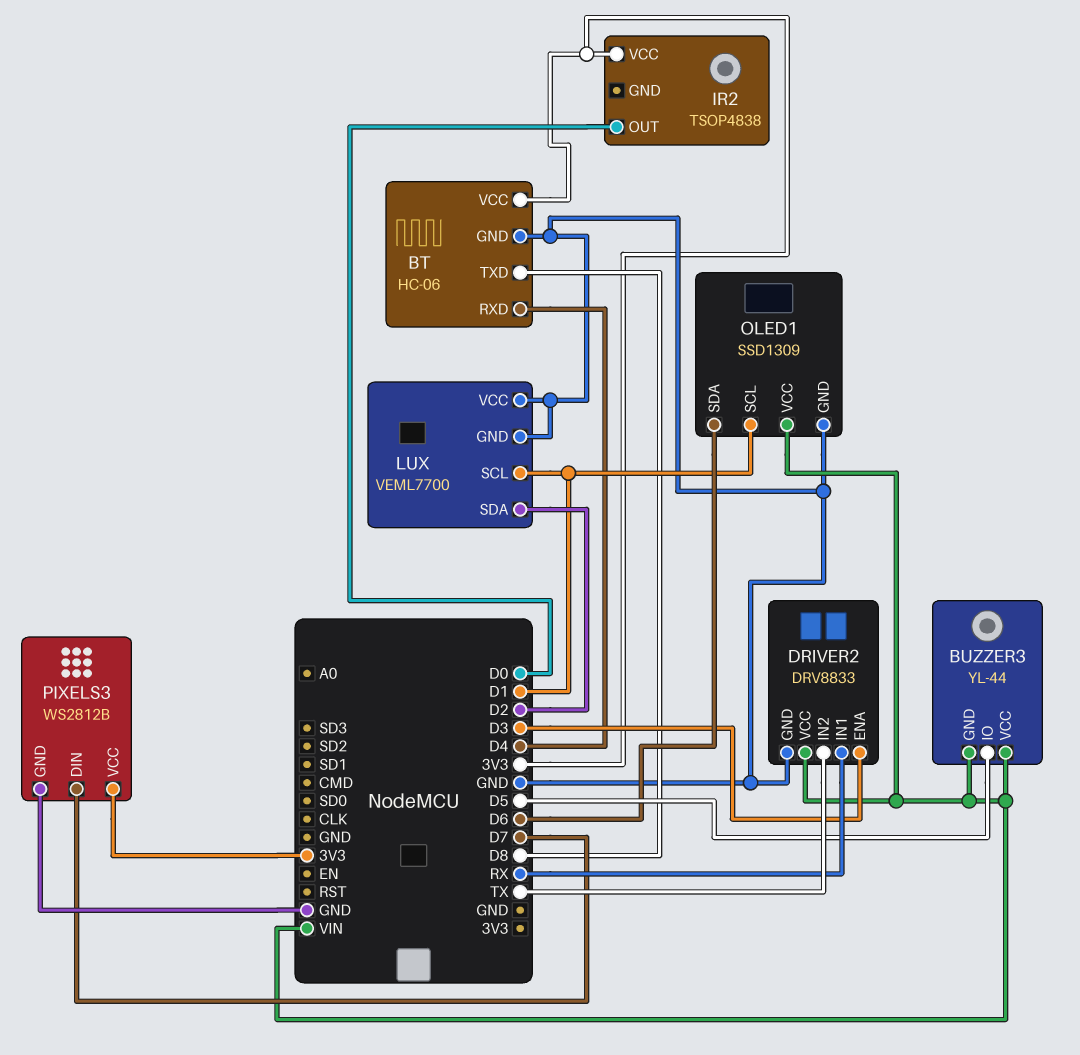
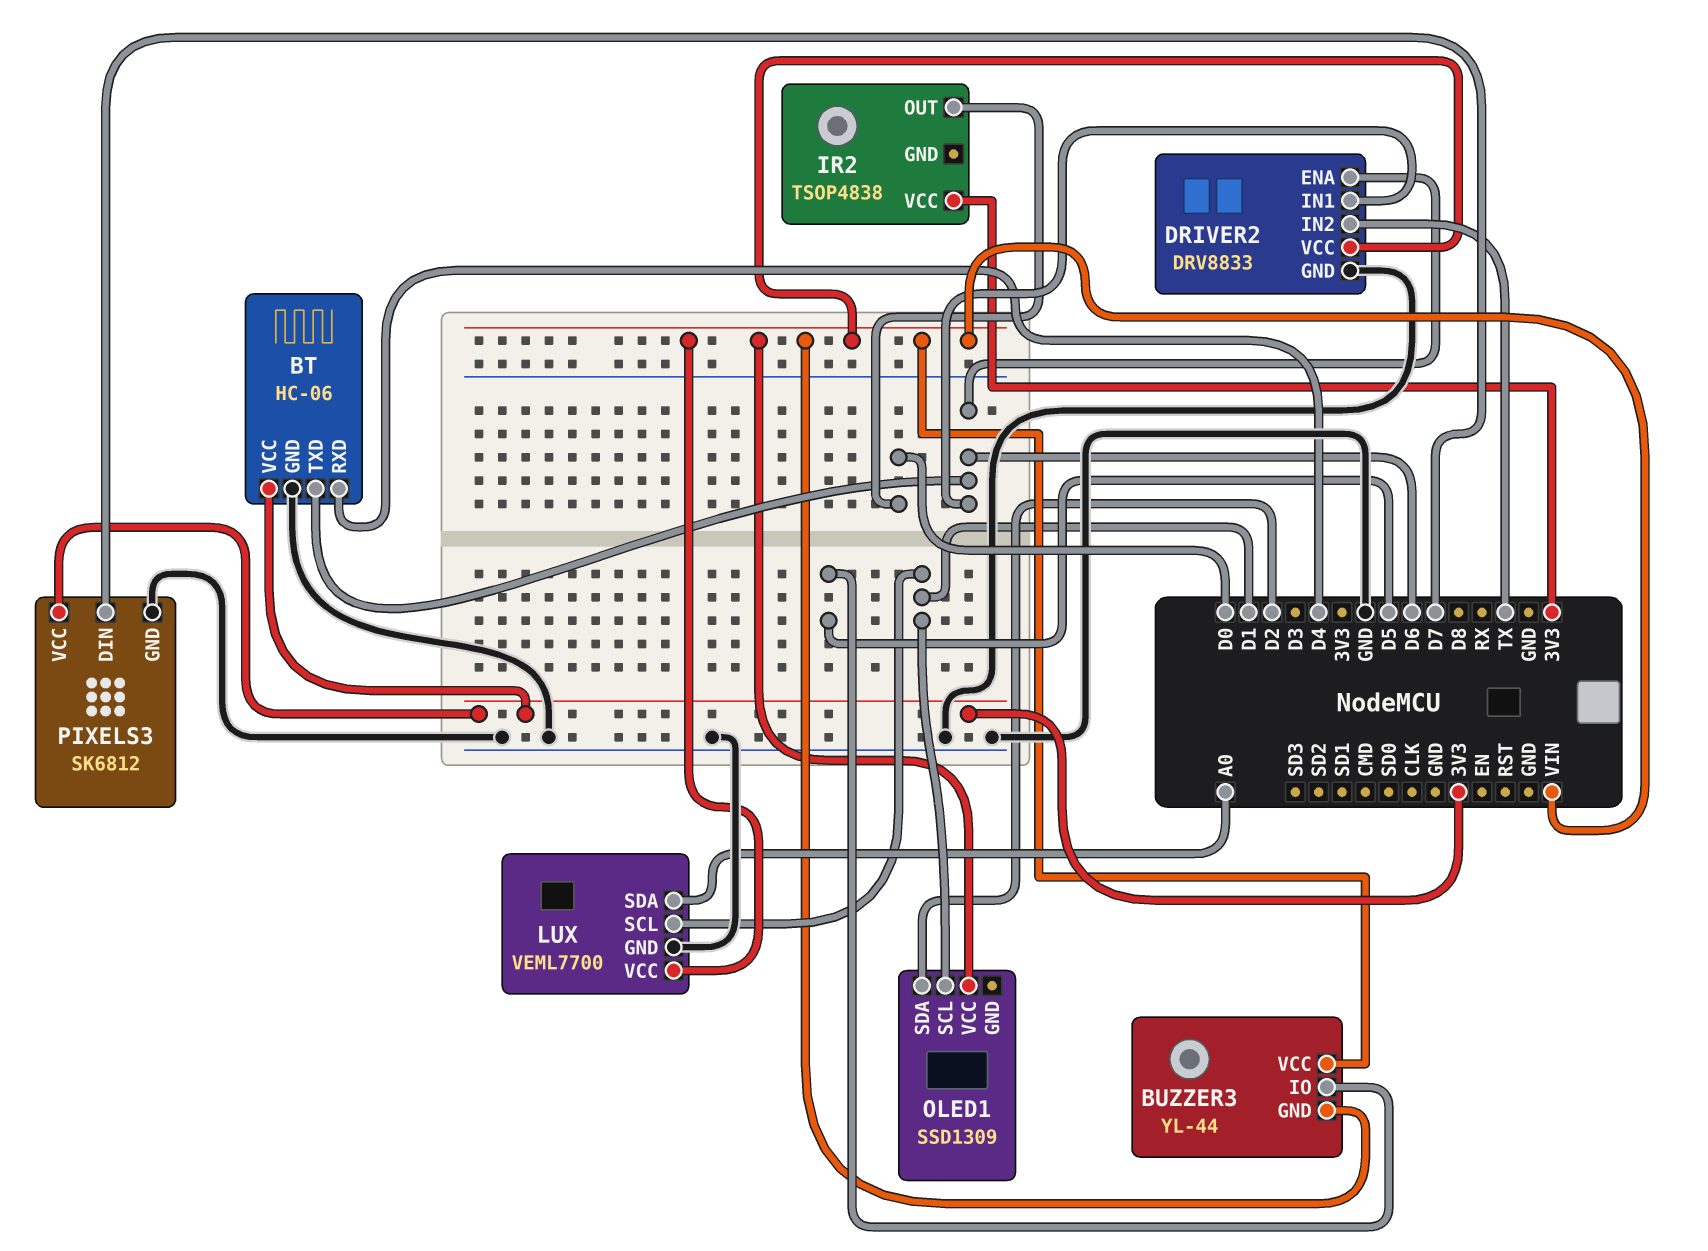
BT pin TXD: D8 -> D6
DRIVER2 pin ENA: D3 -> D6
DRIVER2 pin IN1: RX -> D6
LUX pin SDA: D2 -> A0
LUX pin VCC: GND -> VIN
OLED1 pin GND: GND -> none
OLED1 pin SDA: D6 -> D2
PIXELS3: WS2812B -> SK6812

